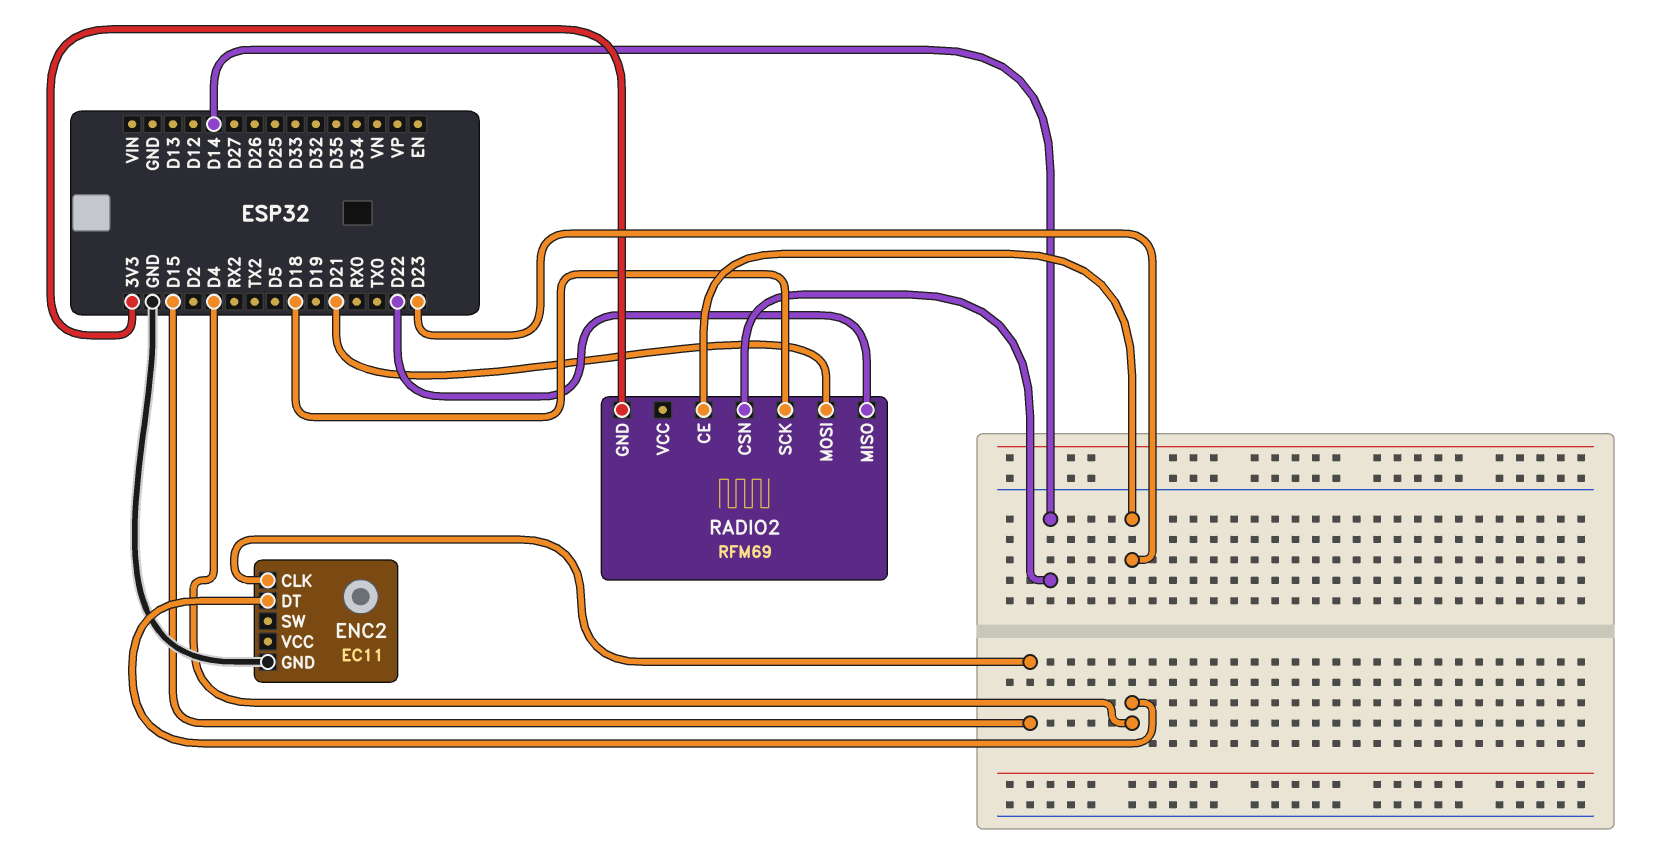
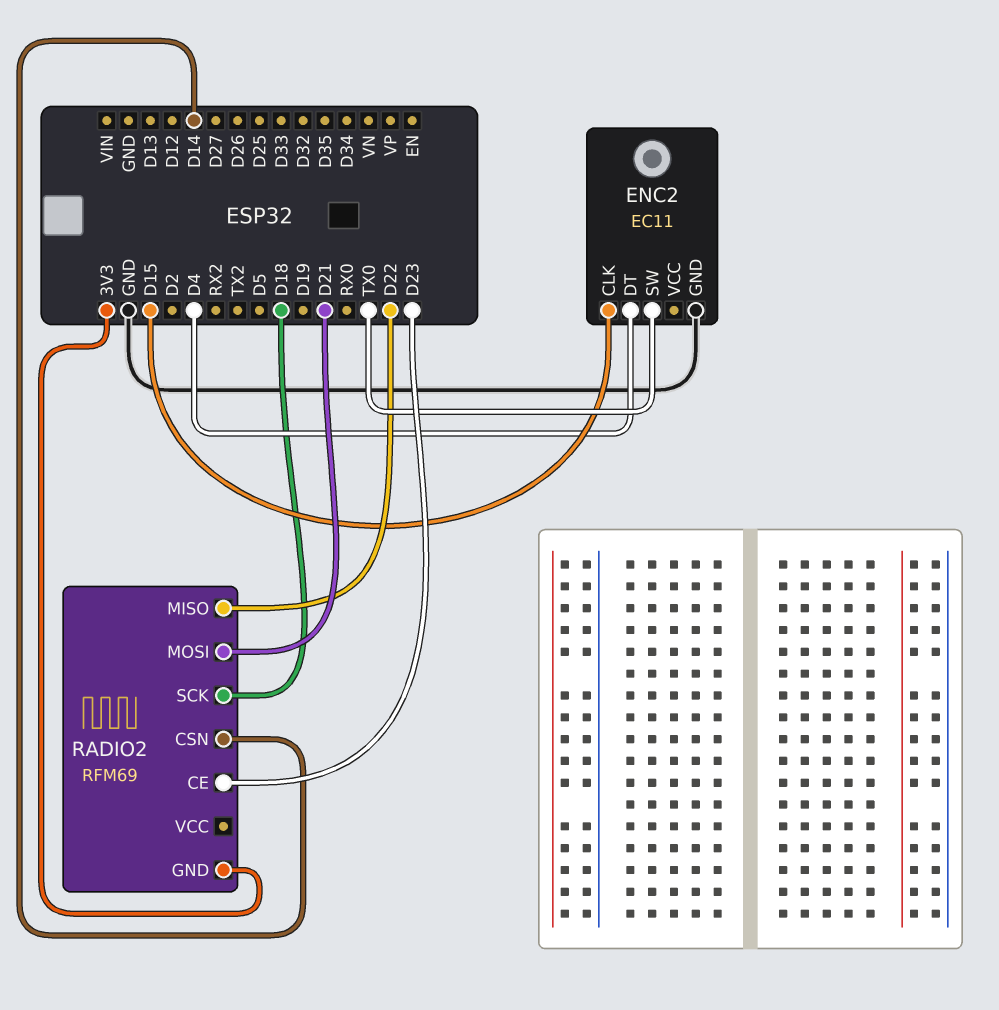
ENC2 pin SW: none -> TX0

